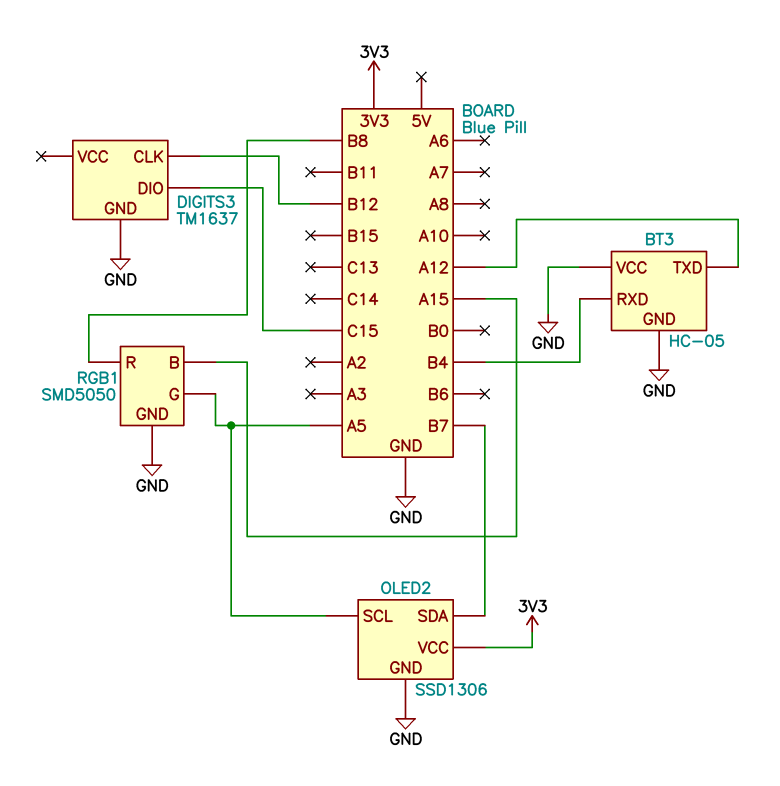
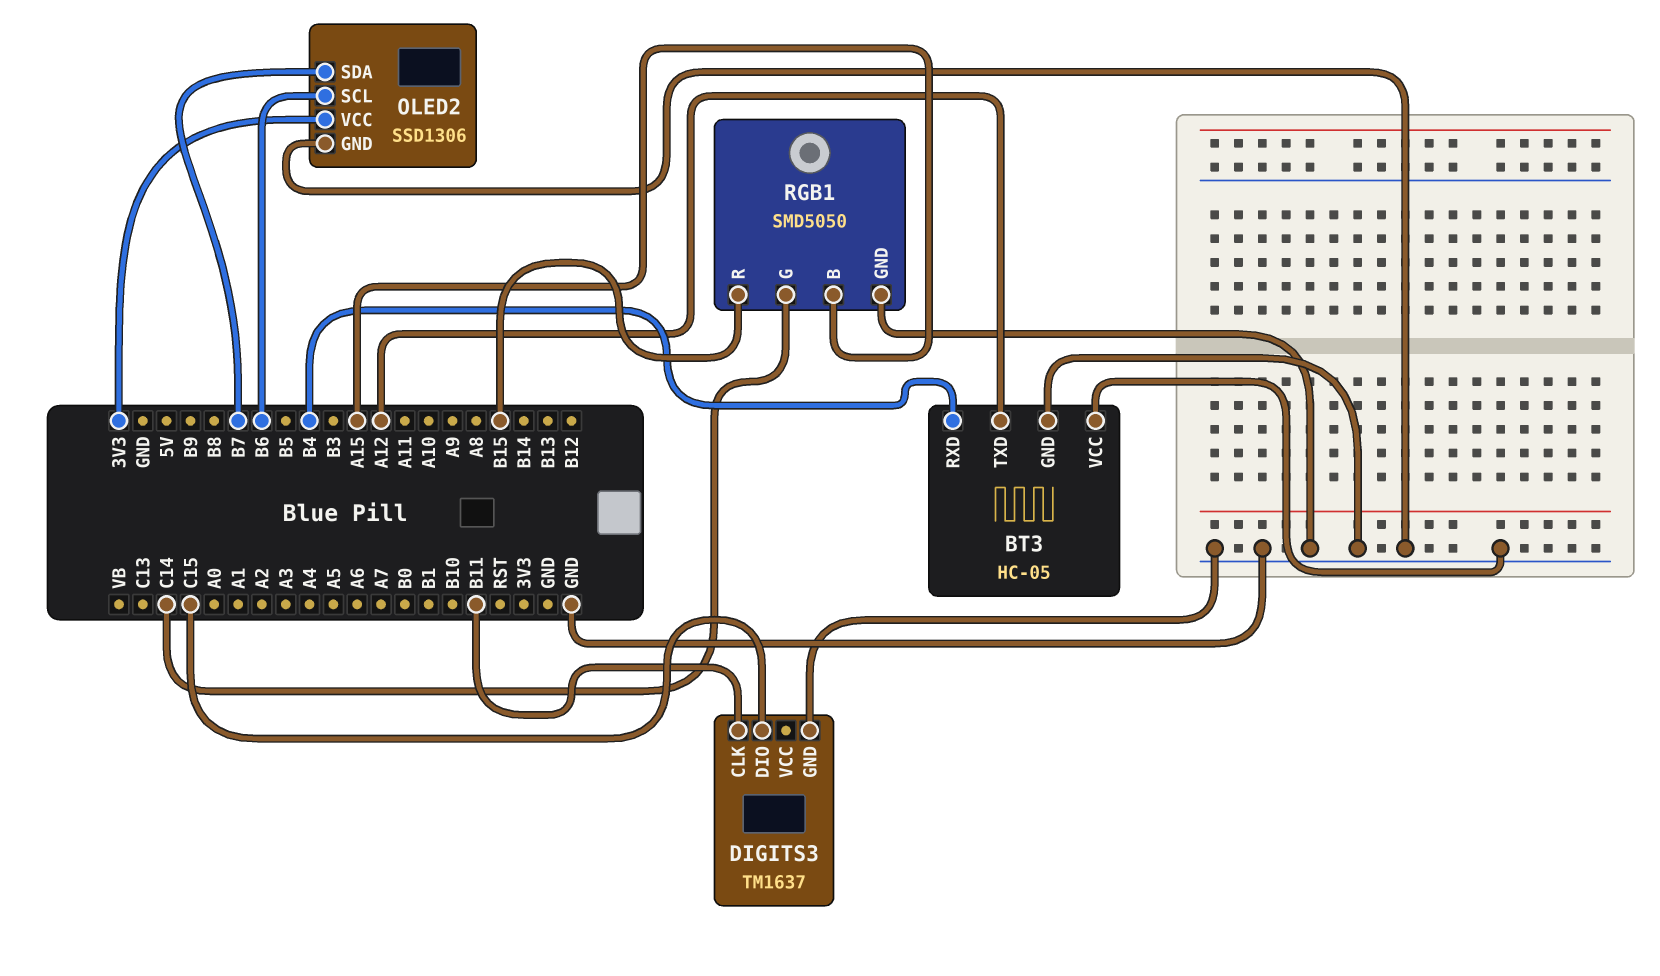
DIGITS3 pin CLK: B12 -> B11
OLED2 pin SCL: A5 -> B6
RGB1 pin G: A5 -> C14
RGB1 pin R: B8 -> B15

